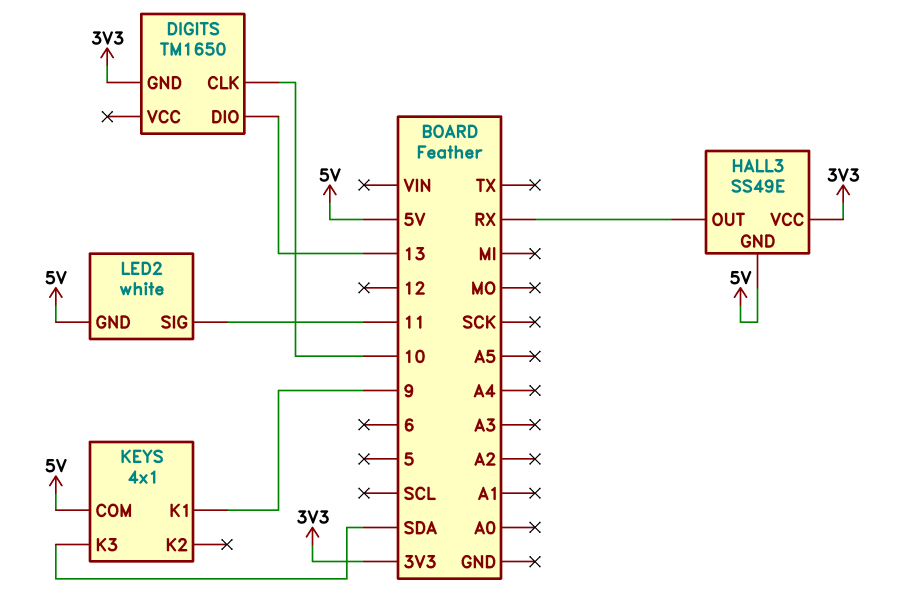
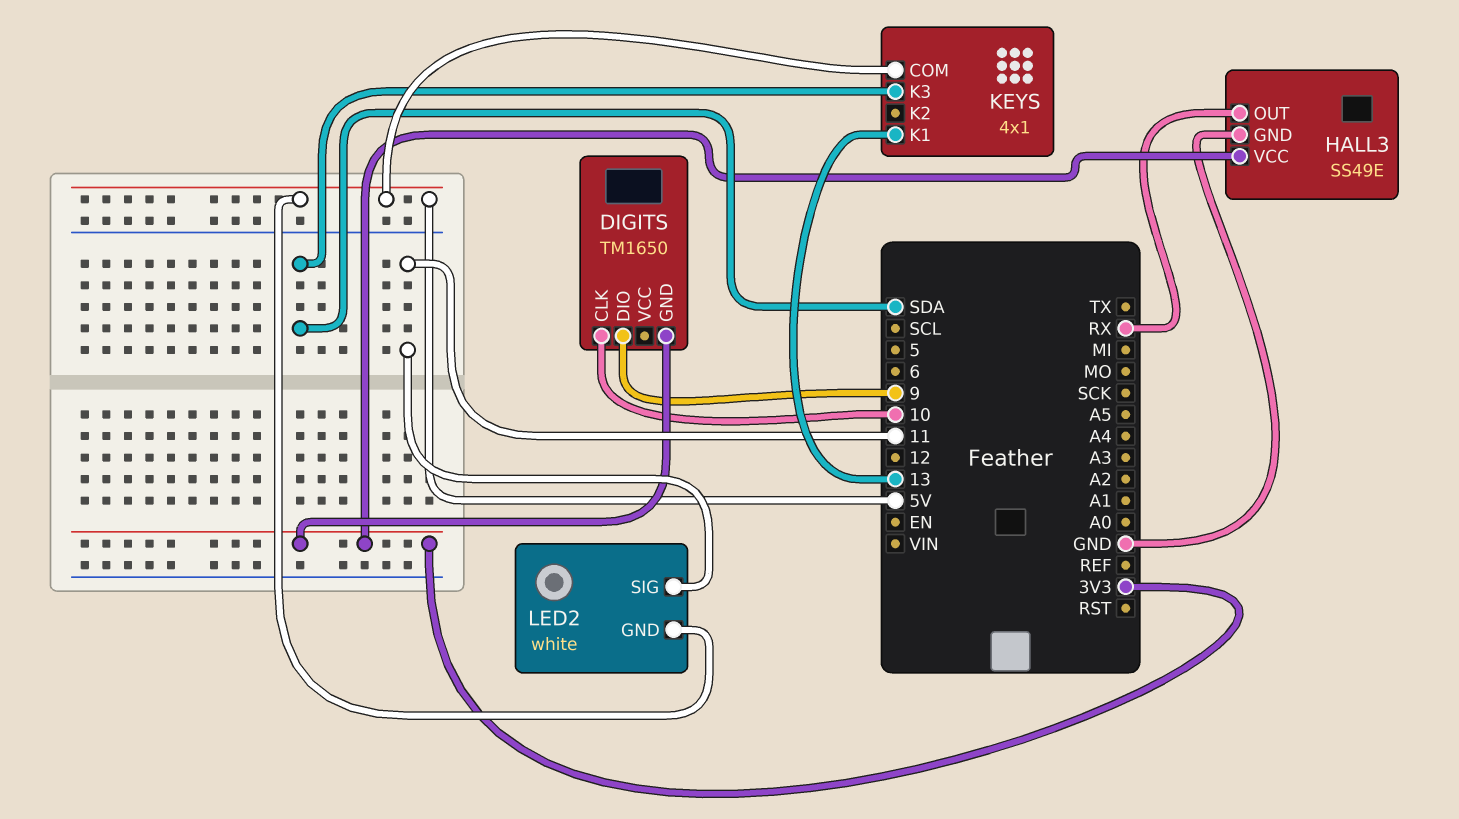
DIGITS pin DIO: 13 -> 9
HALL3 pin GND: 5V -> GND
KEYS pin K1: 9 -> 13

